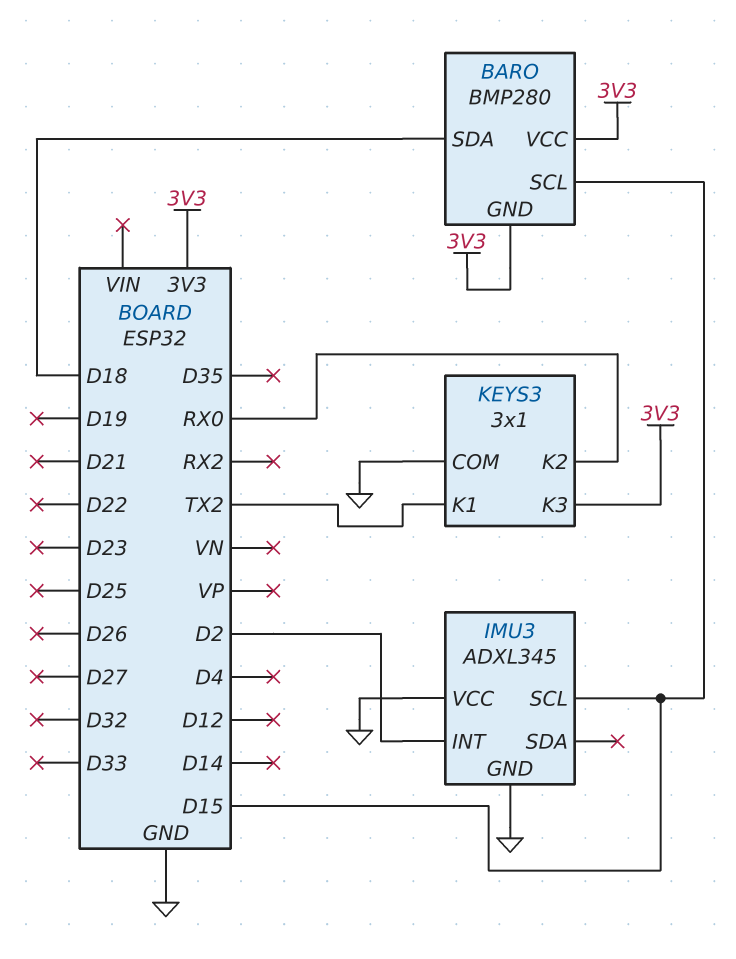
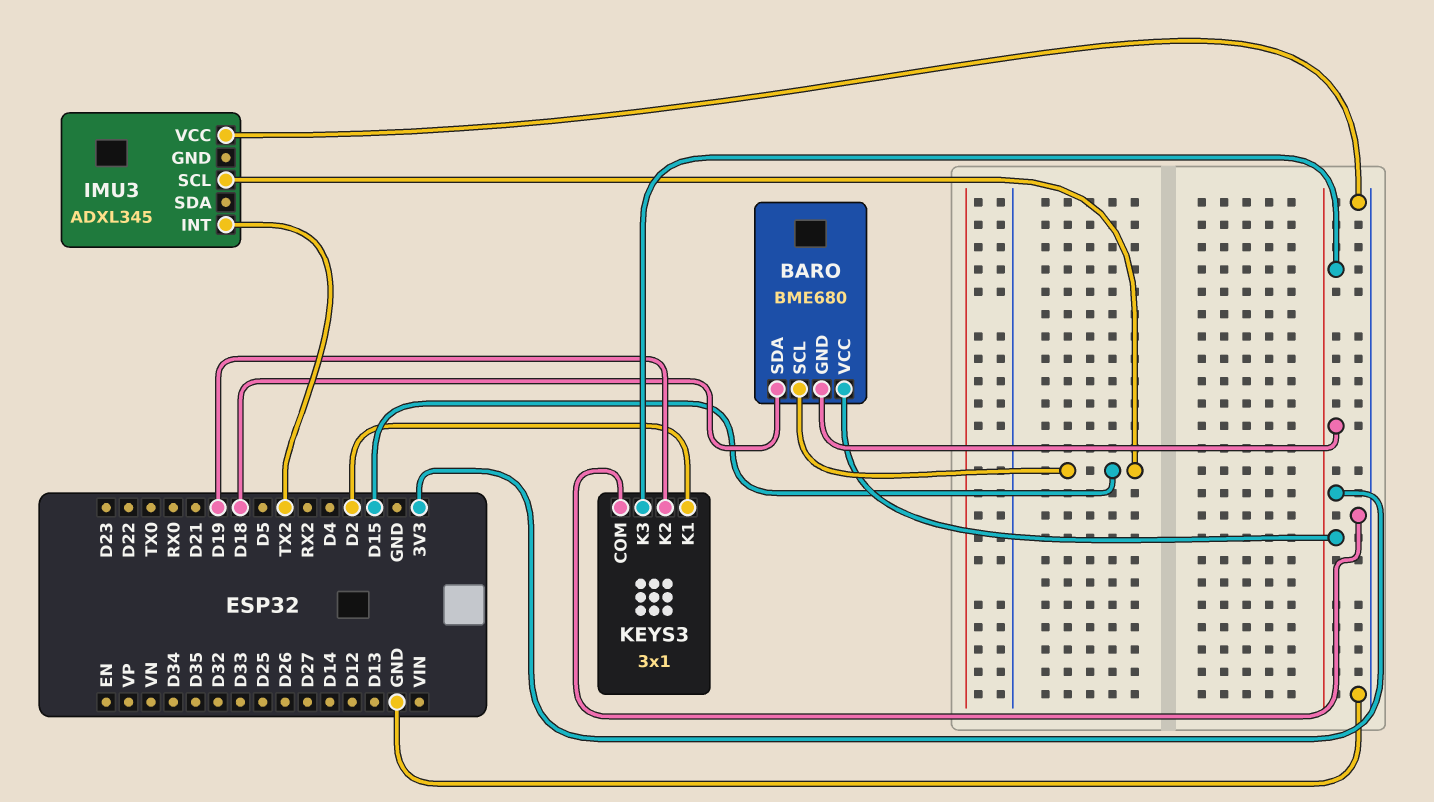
BARO: BMP280 -> BME680
IMU3 pin GND: GND -> none
IMU3 pin INT: D2 -> TX2
KEYS3 pin K1: TX2 -> D2
KEYS3 pin K2: RX0 -> D19

